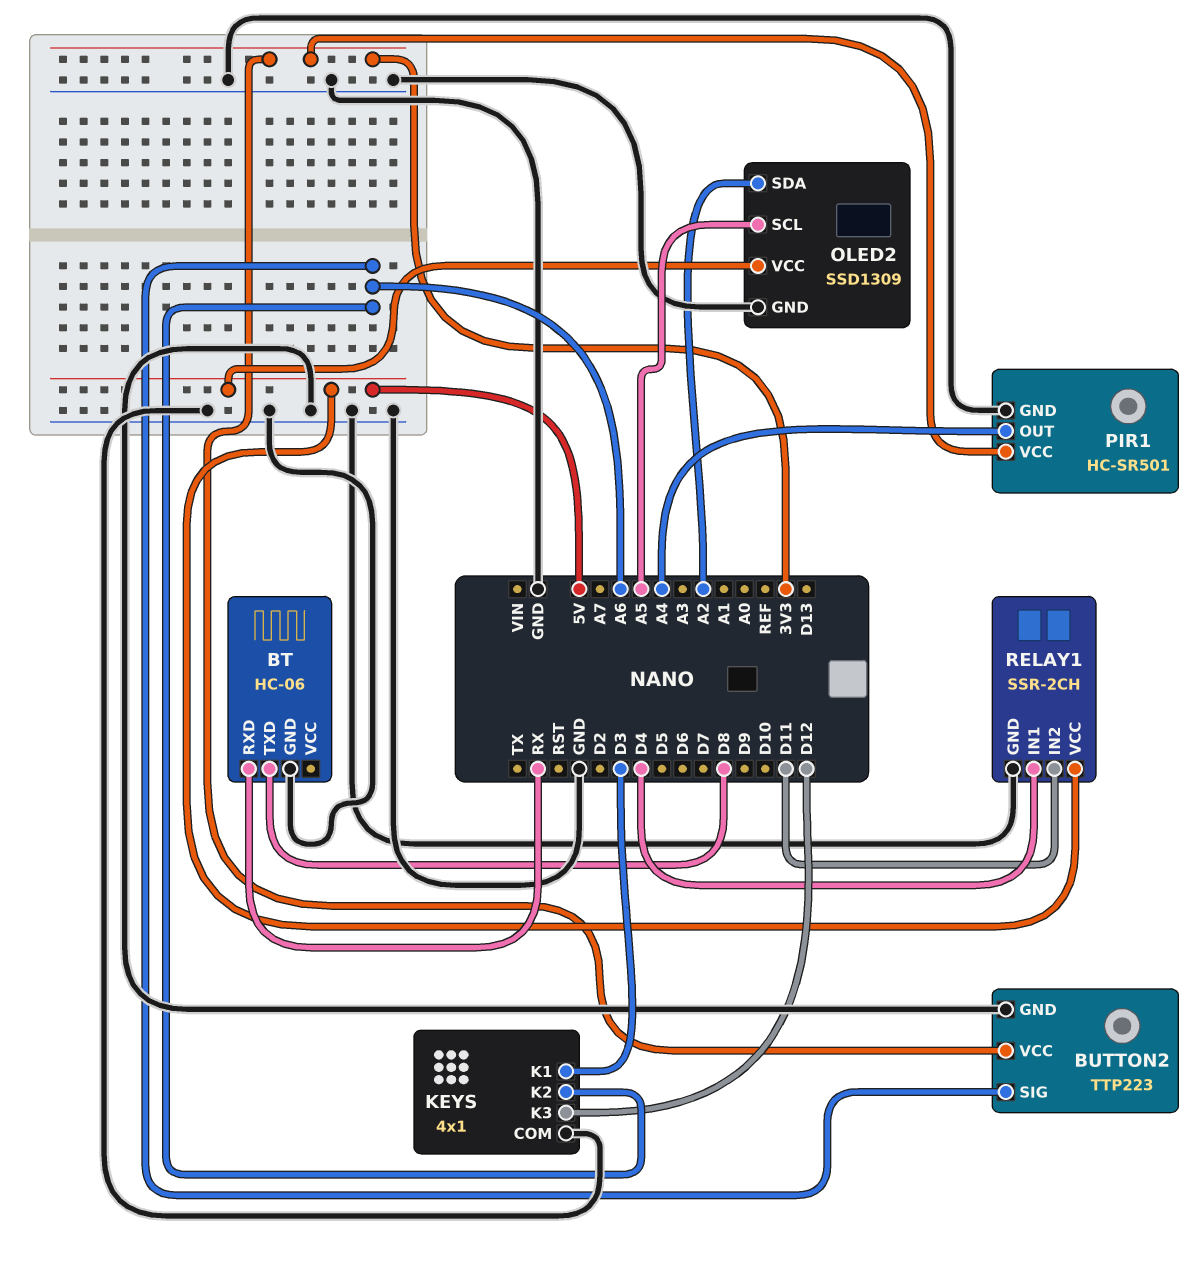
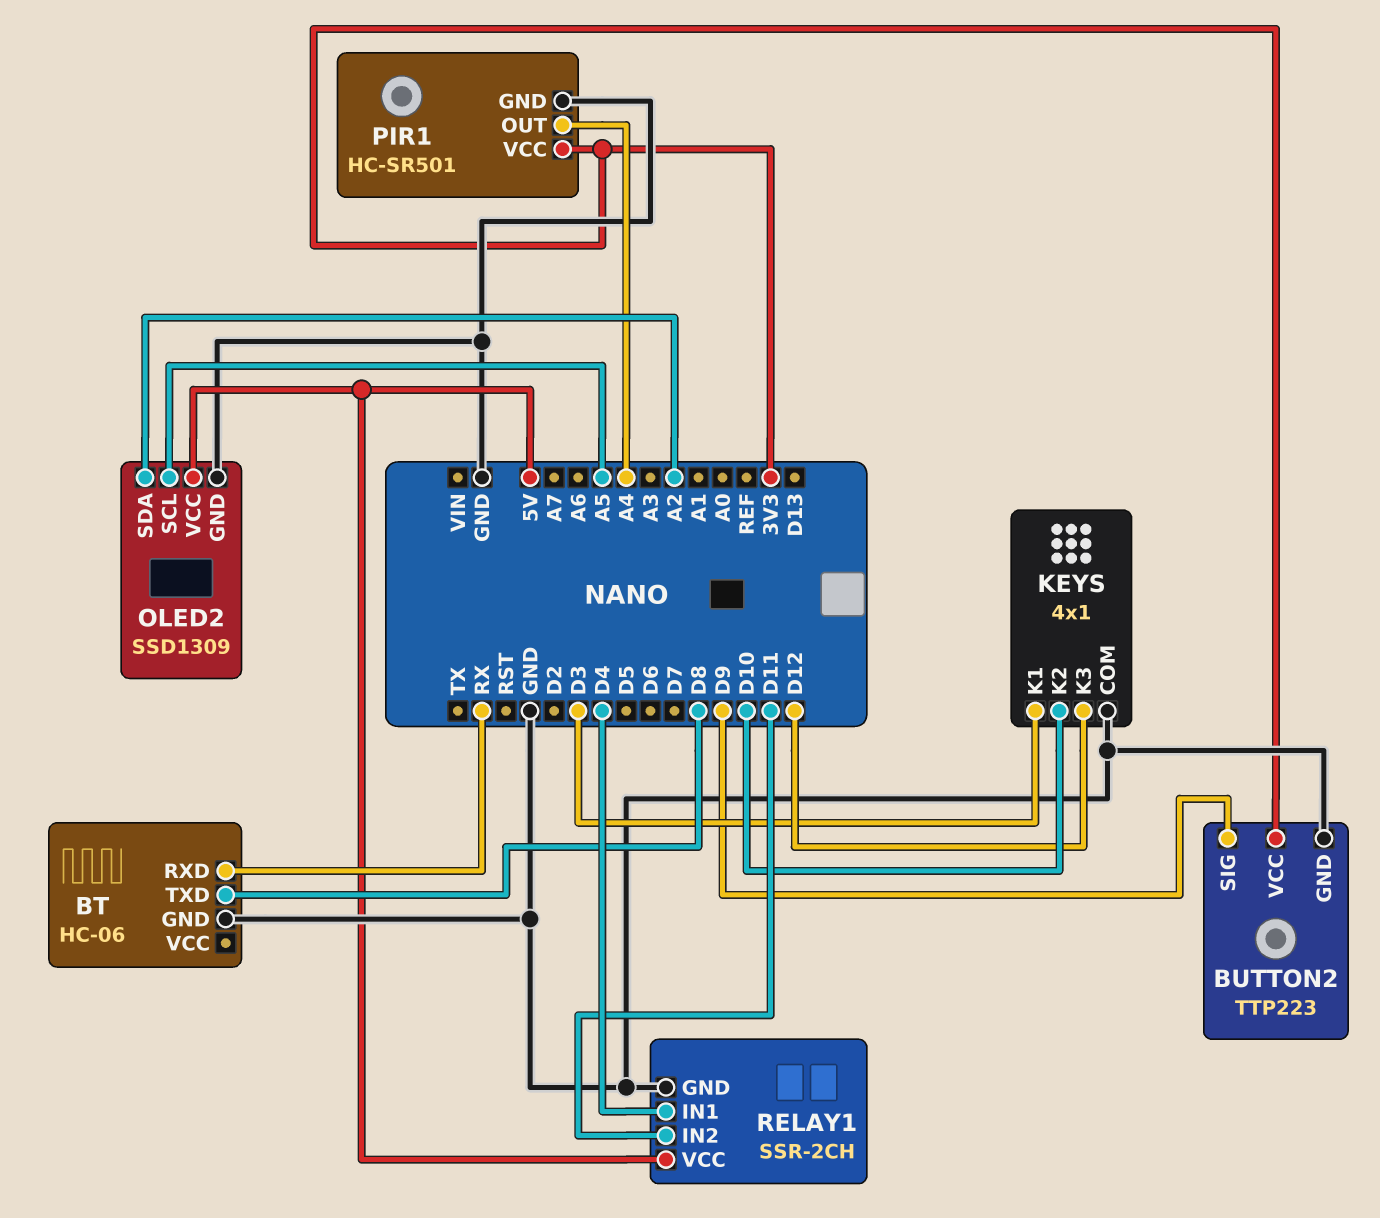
BUTTON2 pin SIG: A6 -> D9
KEYS pin K2: A6 -> D10

